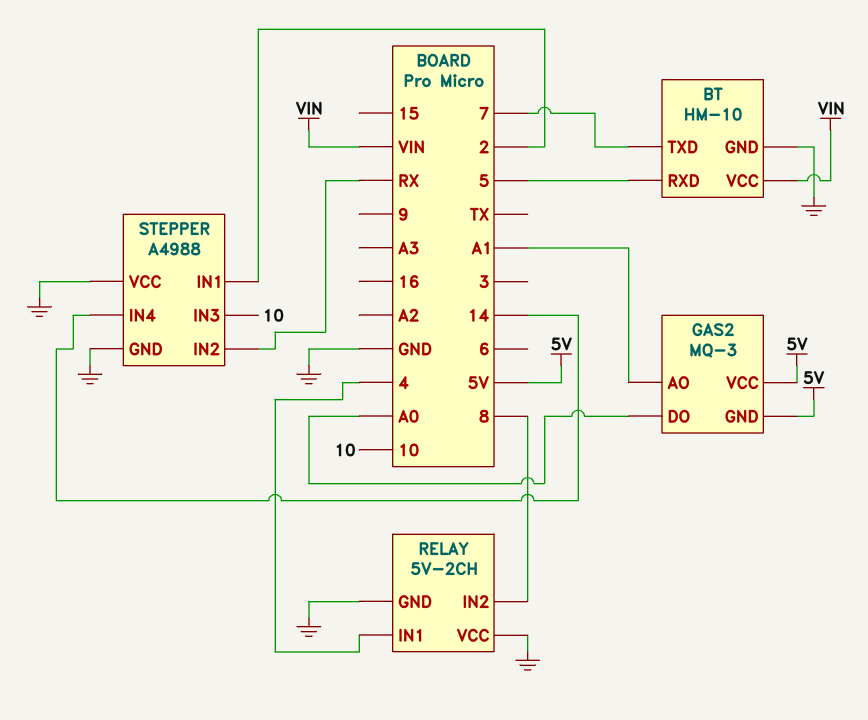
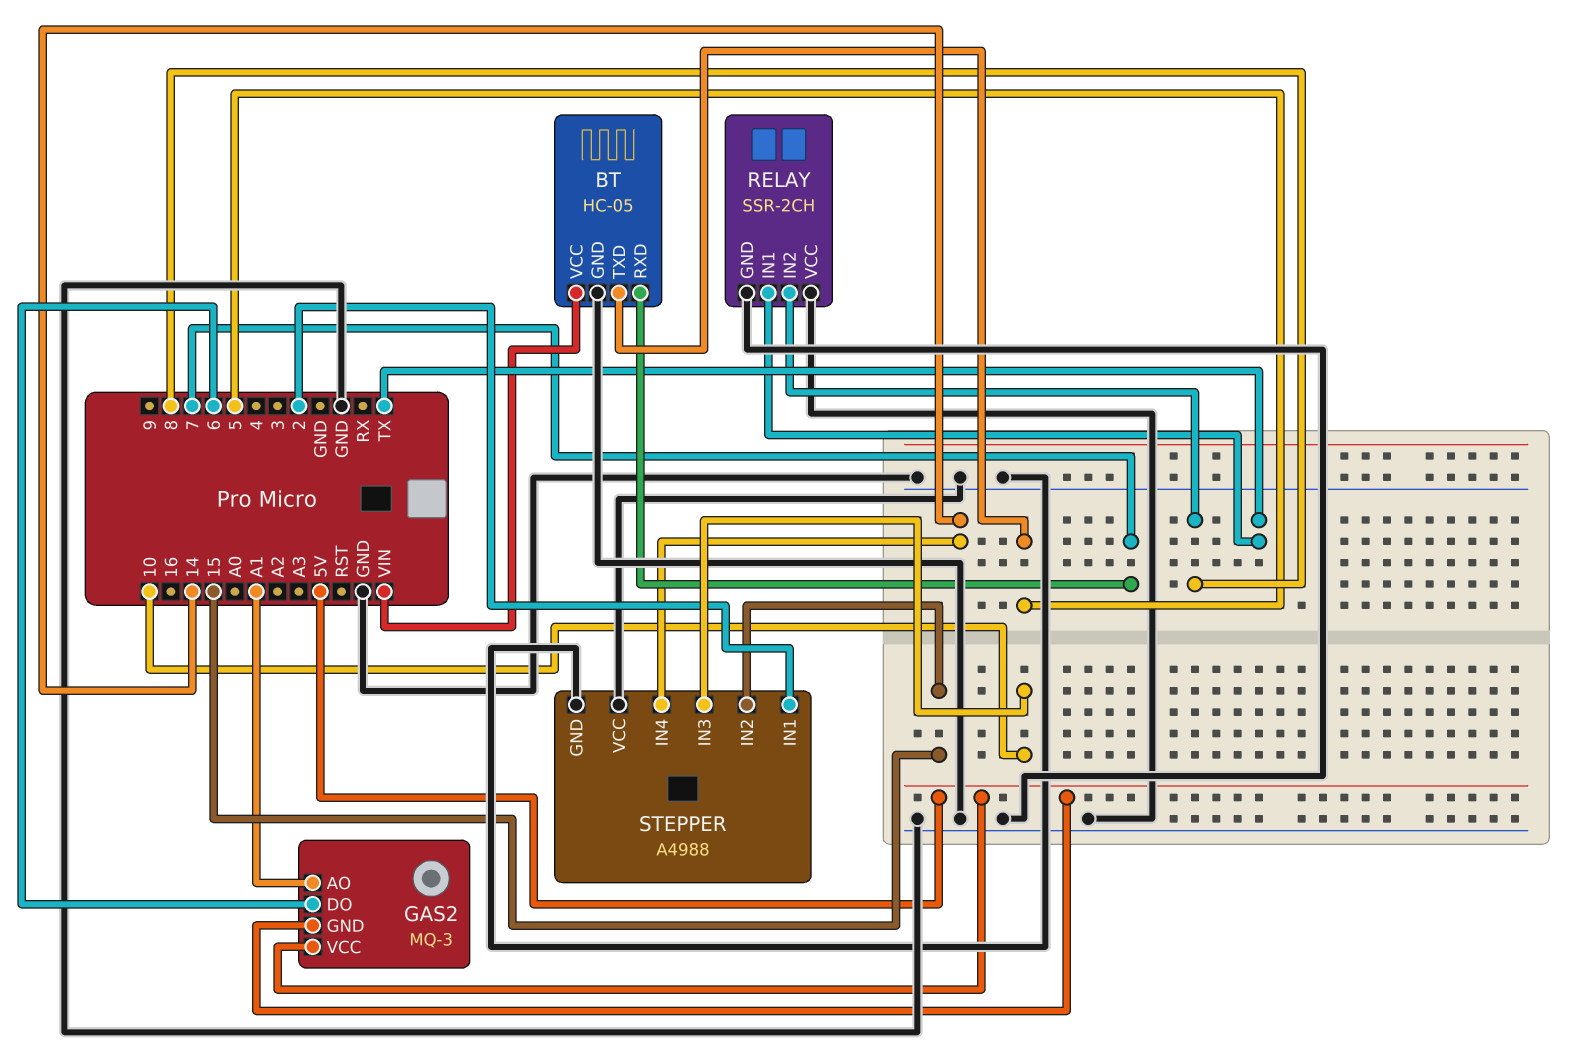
BT: HM-10 -> HC-05
BT pin RXD: 5 -> 7
BT pin TXD: 7 -> 5
GAS2 pin DO: A0 -> 6
RELAY: 5V-2CH -> SSR-2CH
RELAY pin IN1: 4 -> TX
STEPPER pin IN2: RX -> 15

